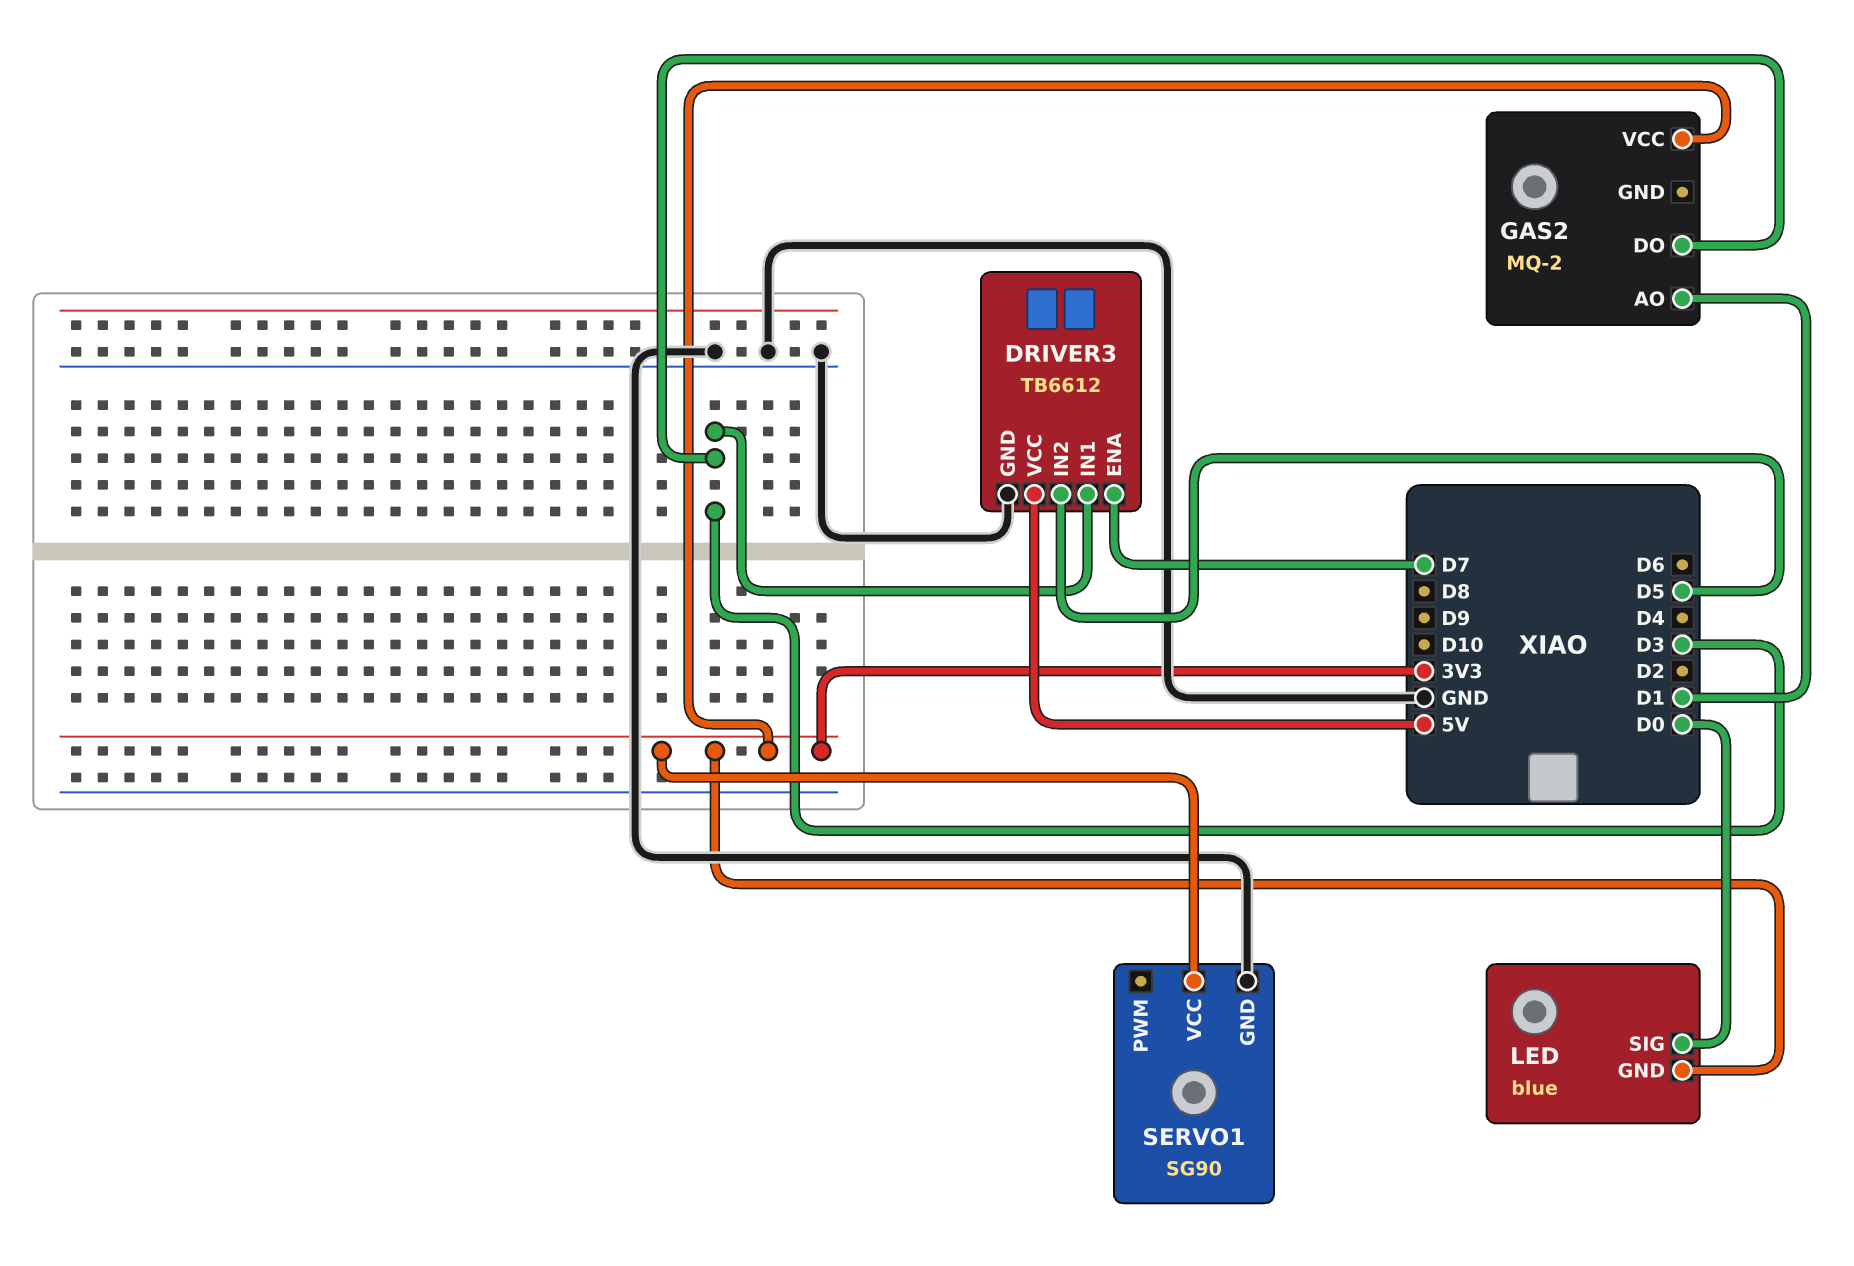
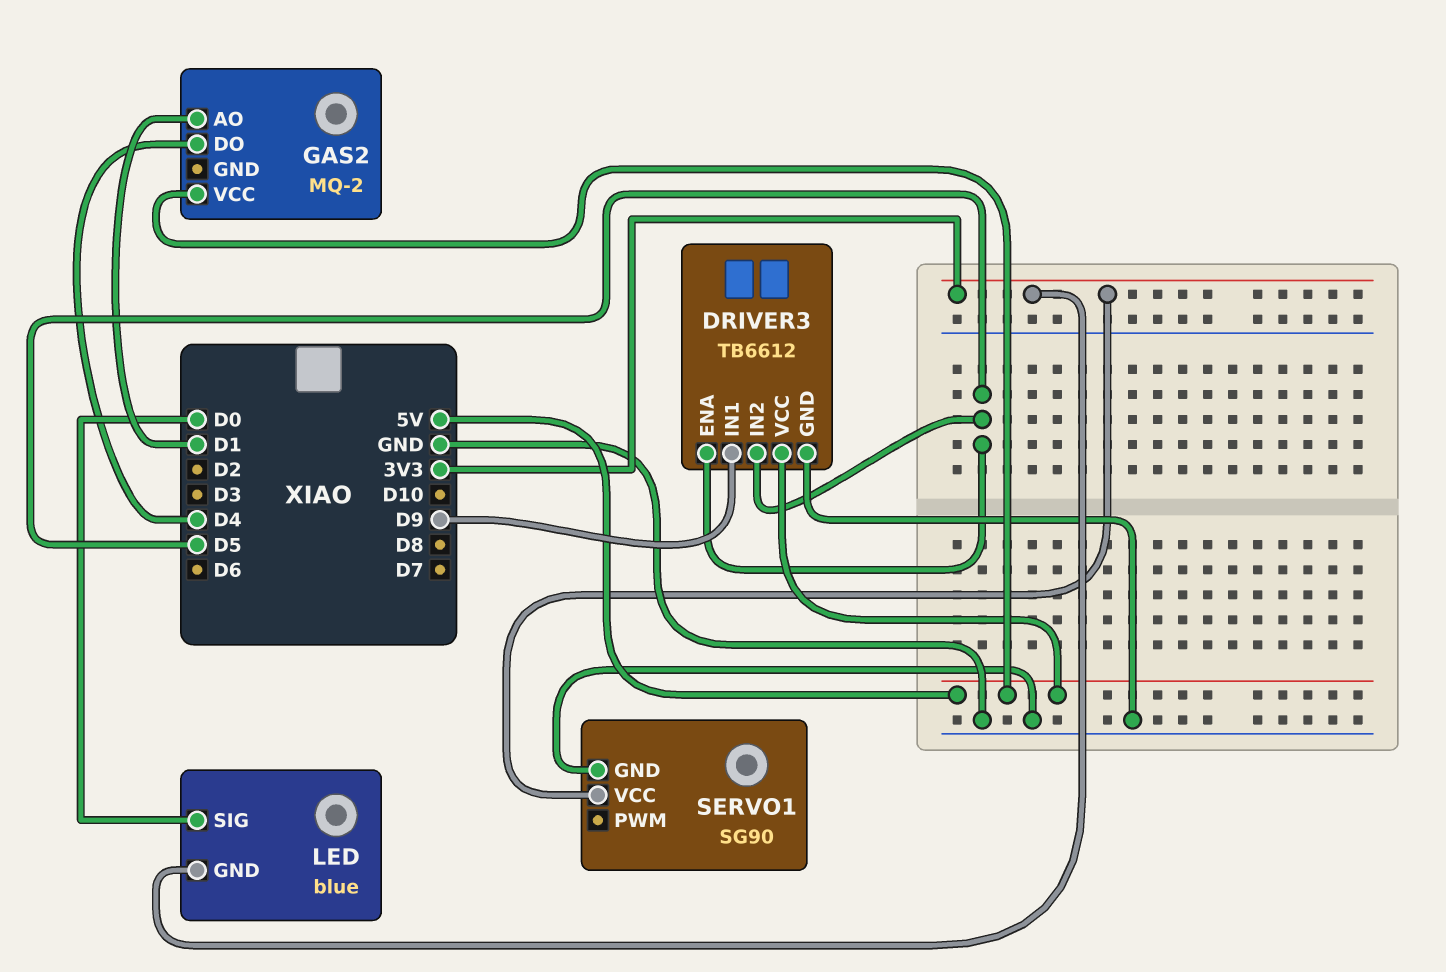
DRIVER3 pin ENA: D7 -> D5
DRIVER3 pin IN1: D3 -> D9
GAS2 pin DO: D3 -> D4
GAS2 pin VCC: 3V3 -> 5V

